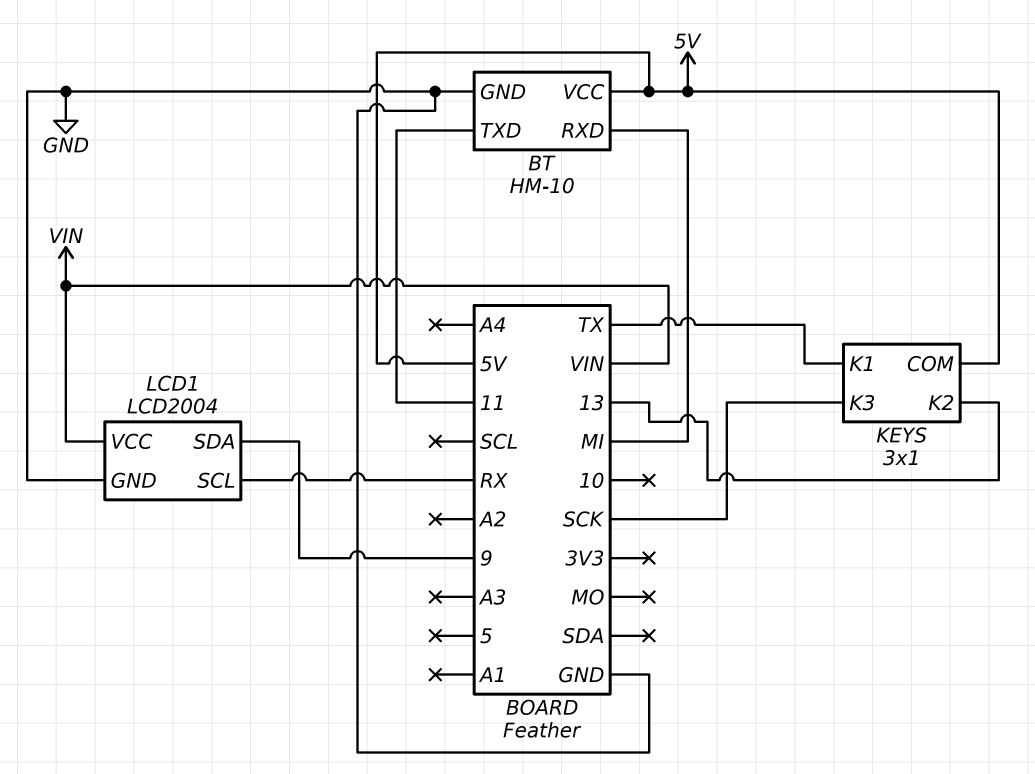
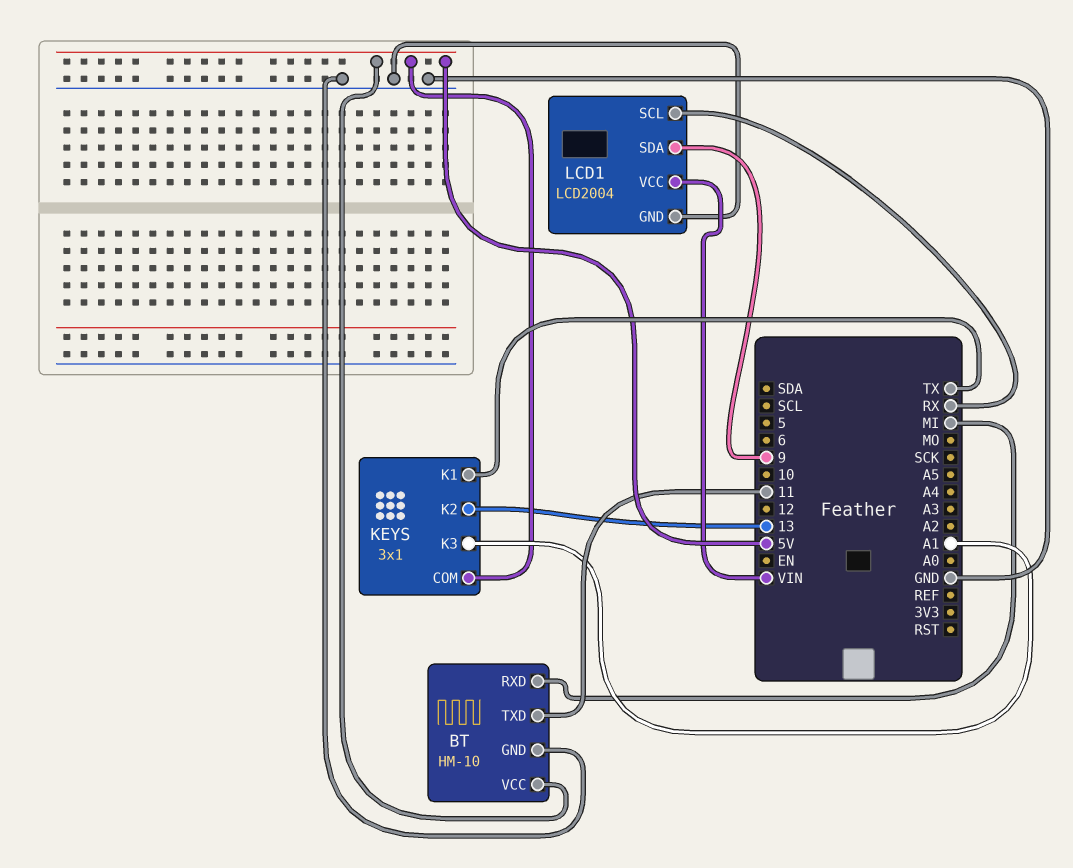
KEYS pin K3: SCK -> A1

